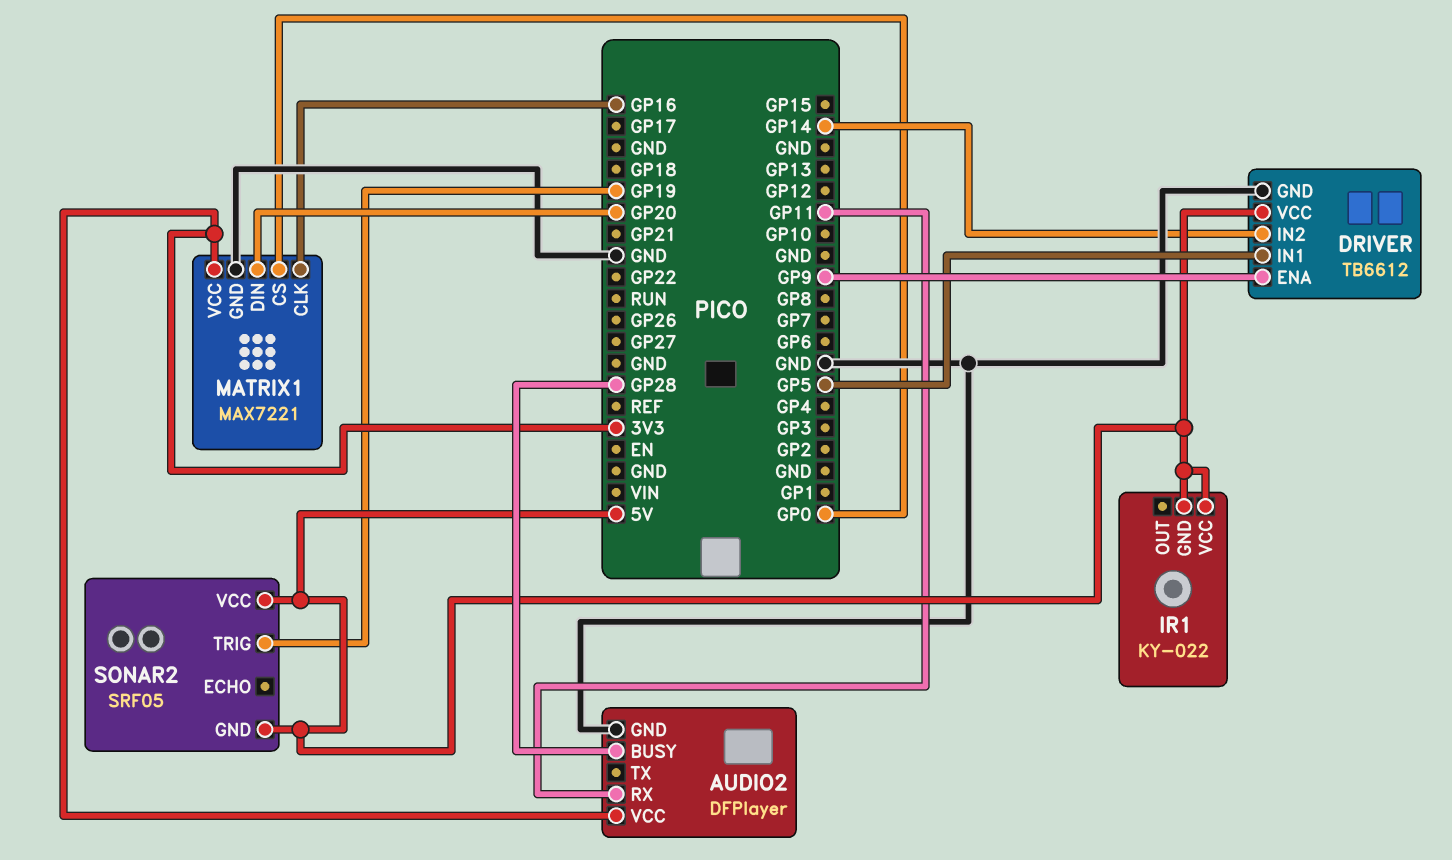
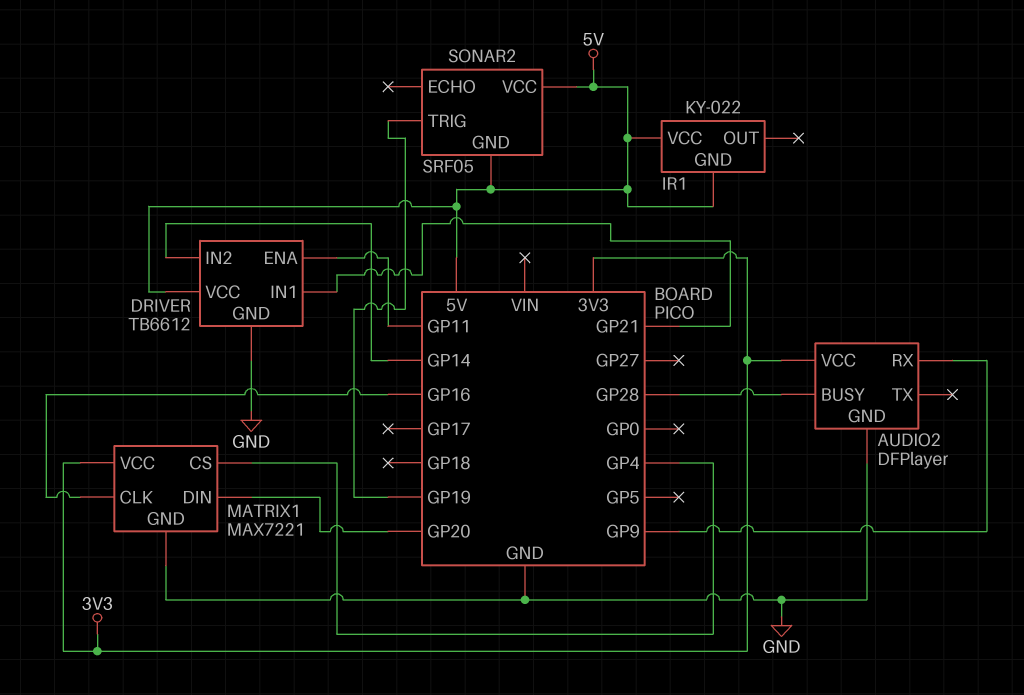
AUDIO2 pin RX: GP11 -> GP9
DRIVER pin ENA: GP9 -> GP11
DRIVER pin IN1: GP5 -> GP21
MATRIX1 pin CS: GP0 -> GP4

